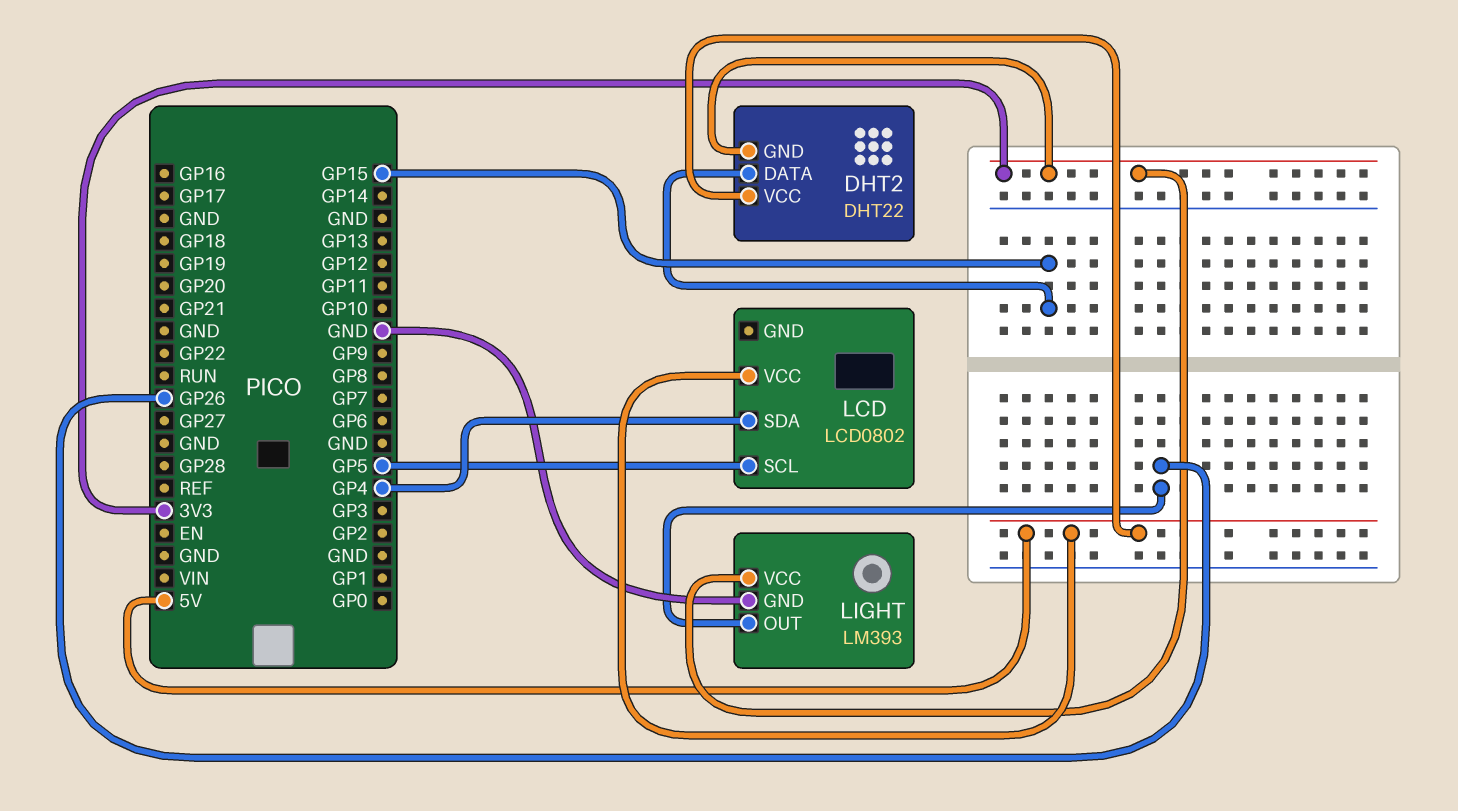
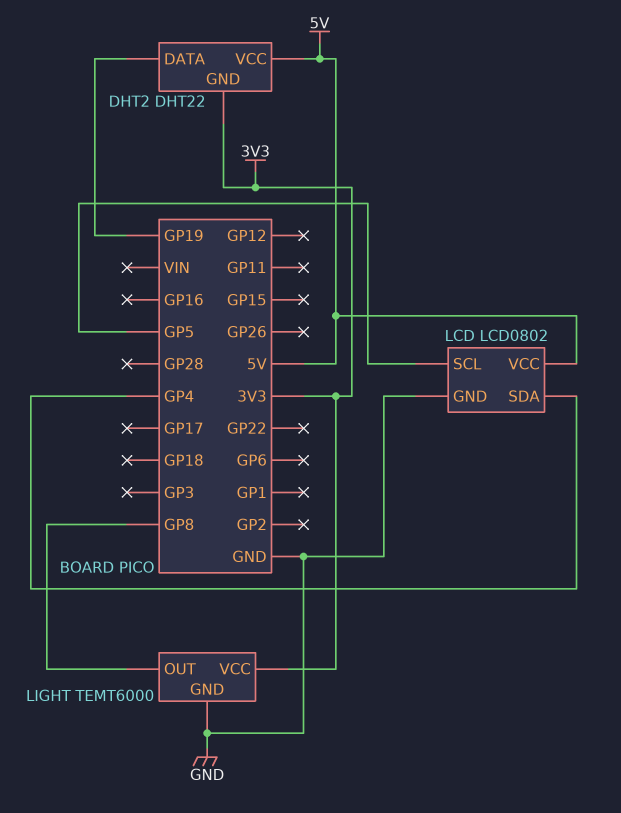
DHT2 pin DATA: GP15 -> GP19
LCD pin GND: none -> GND
LIGHT: LM393 -> TEMT6000
LIGHT pin OUT: GP26 -> GP8

